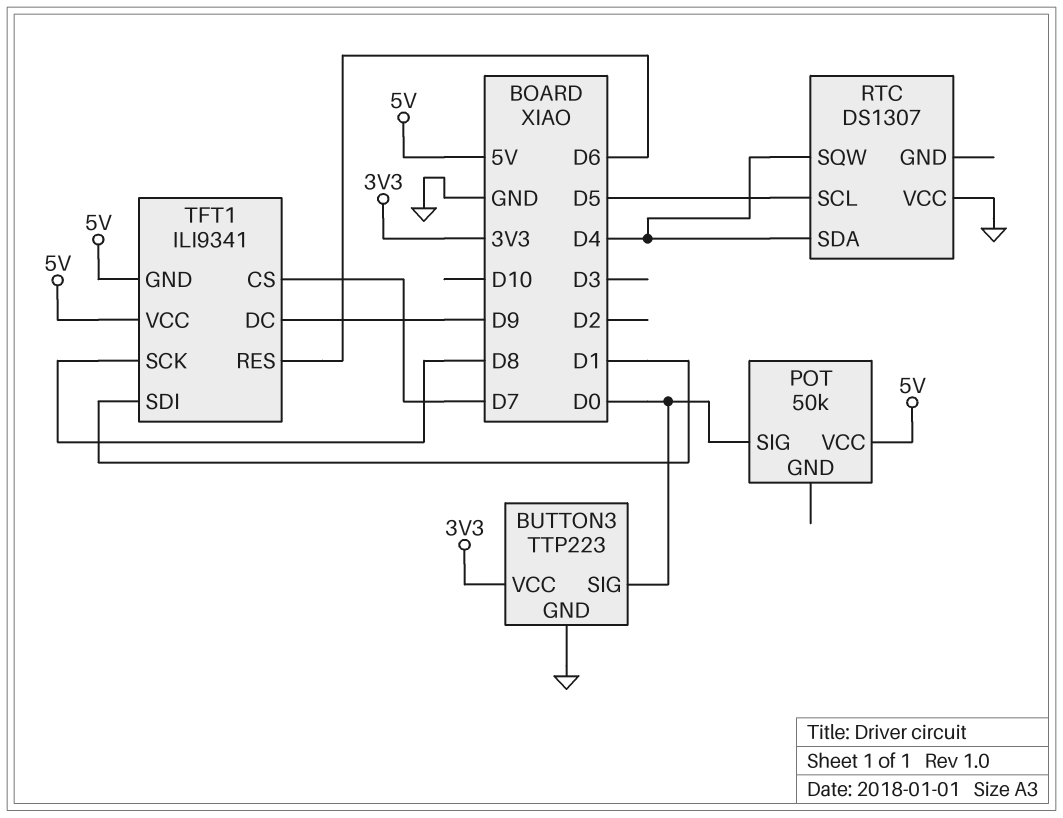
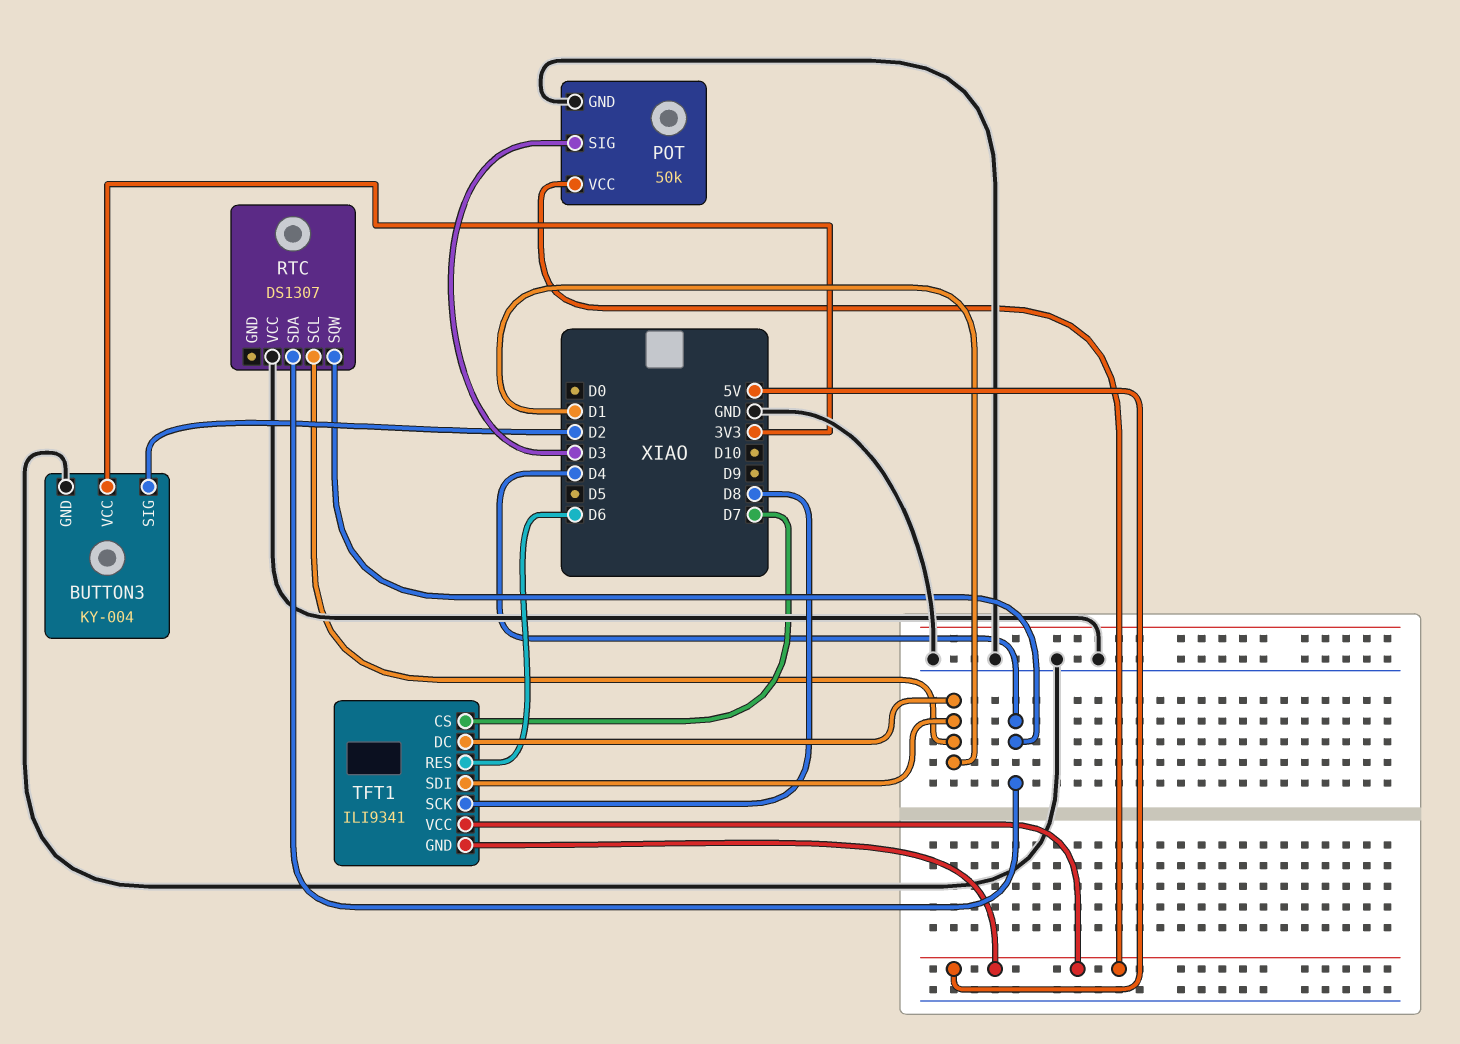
BUTTON3: TTP223 -> KY-004
BUTTON3 pin SIG: D0 -> D2
POT pin GND: none -> GND
POT pin SIG: D0 -> D3
RTC pin SCL: D5 -> D1
TFT1 pin DC: D9 -> D1

